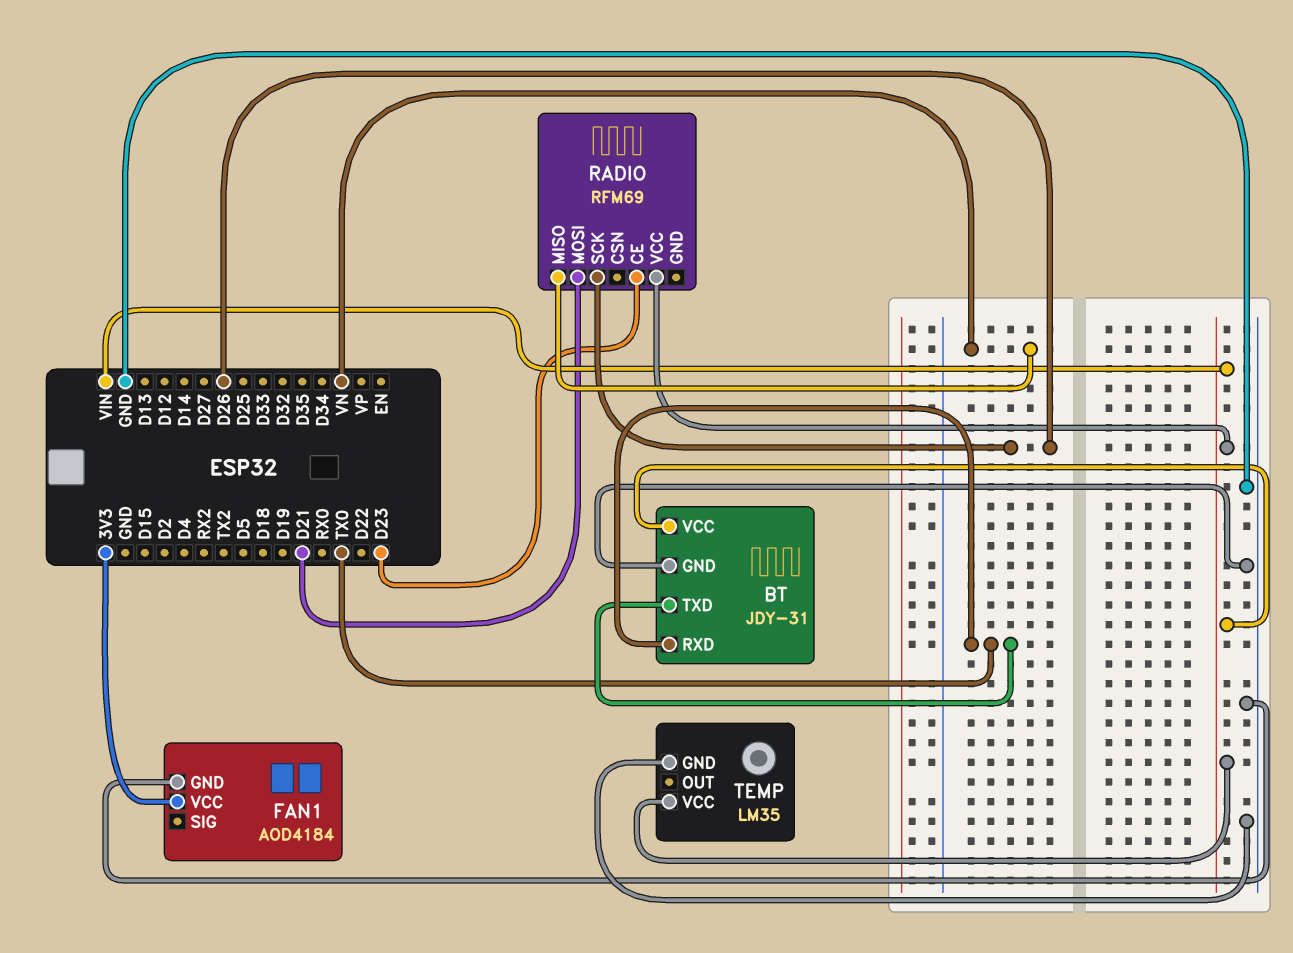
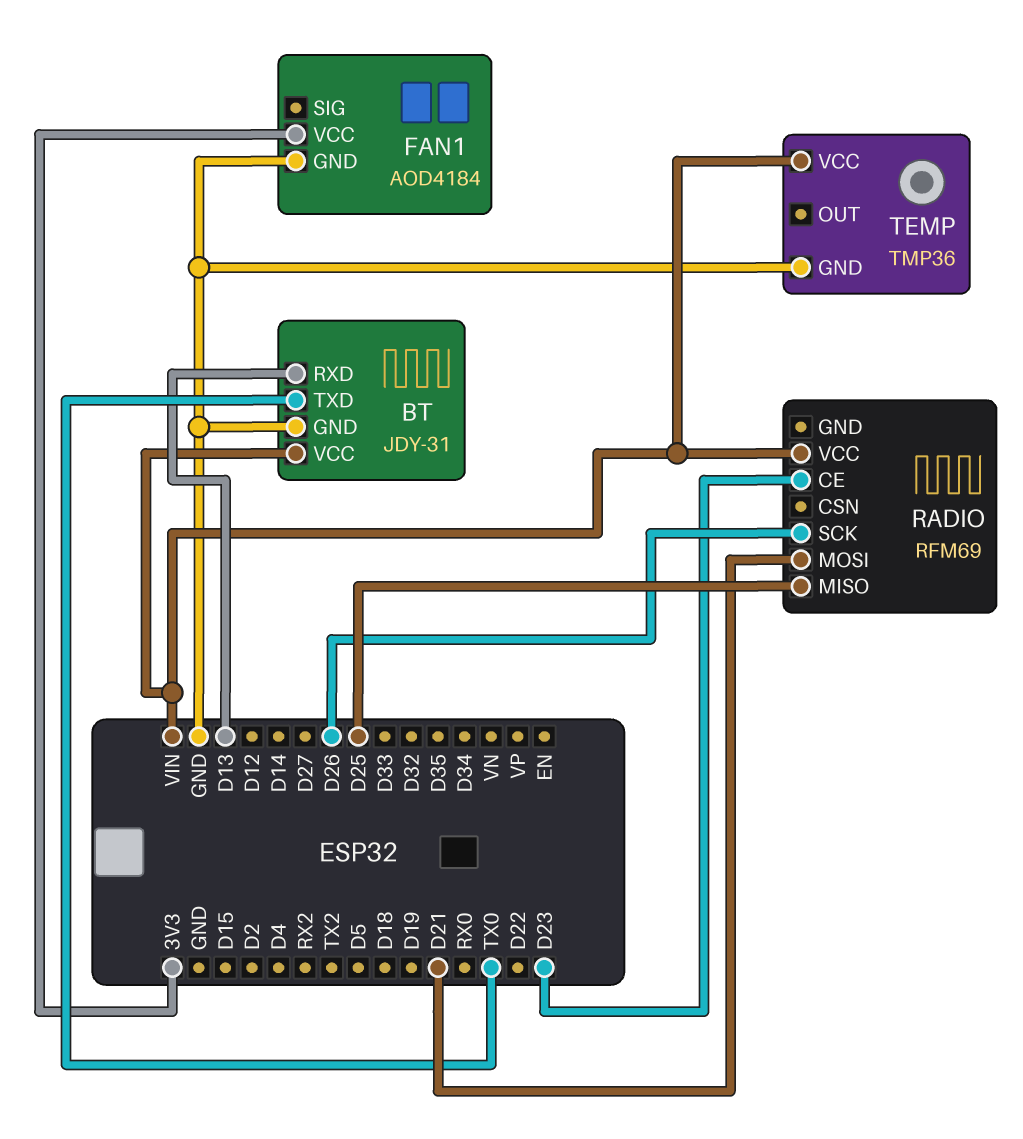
BT pin RXD: TX0 -> D13
RADIO pin MISO: VN -> D25
TEMP: LM35 -> TMP36

